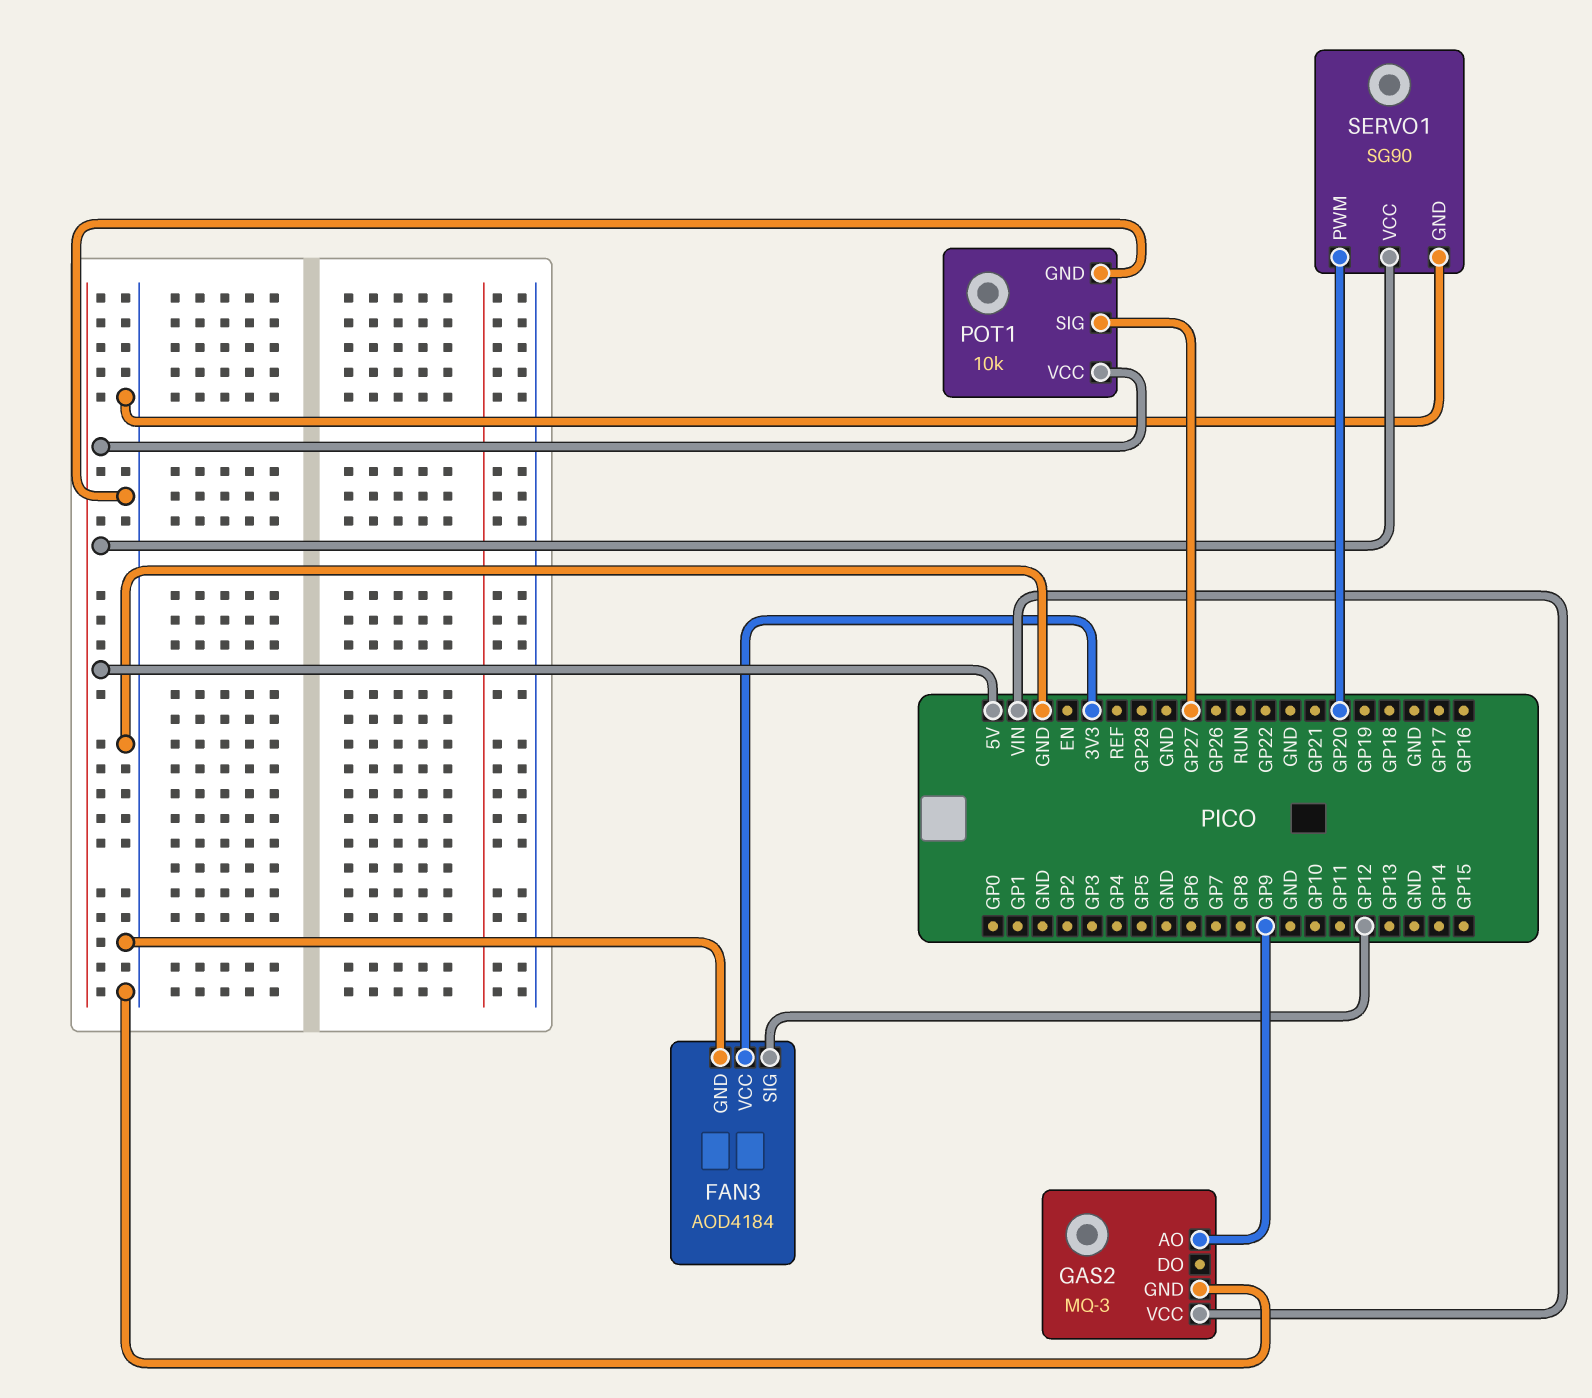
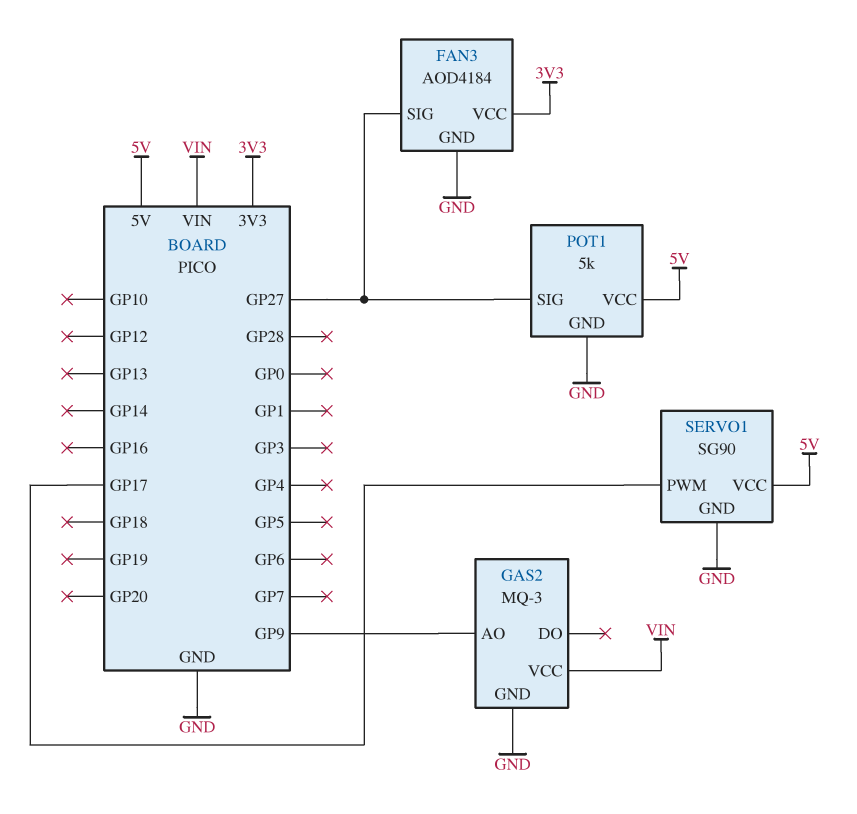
FAN3 pin SIG: GP12 -> GP27
POT1: 10k -> 5k
SERVO1 pin PWM: GP20 -> GP17

